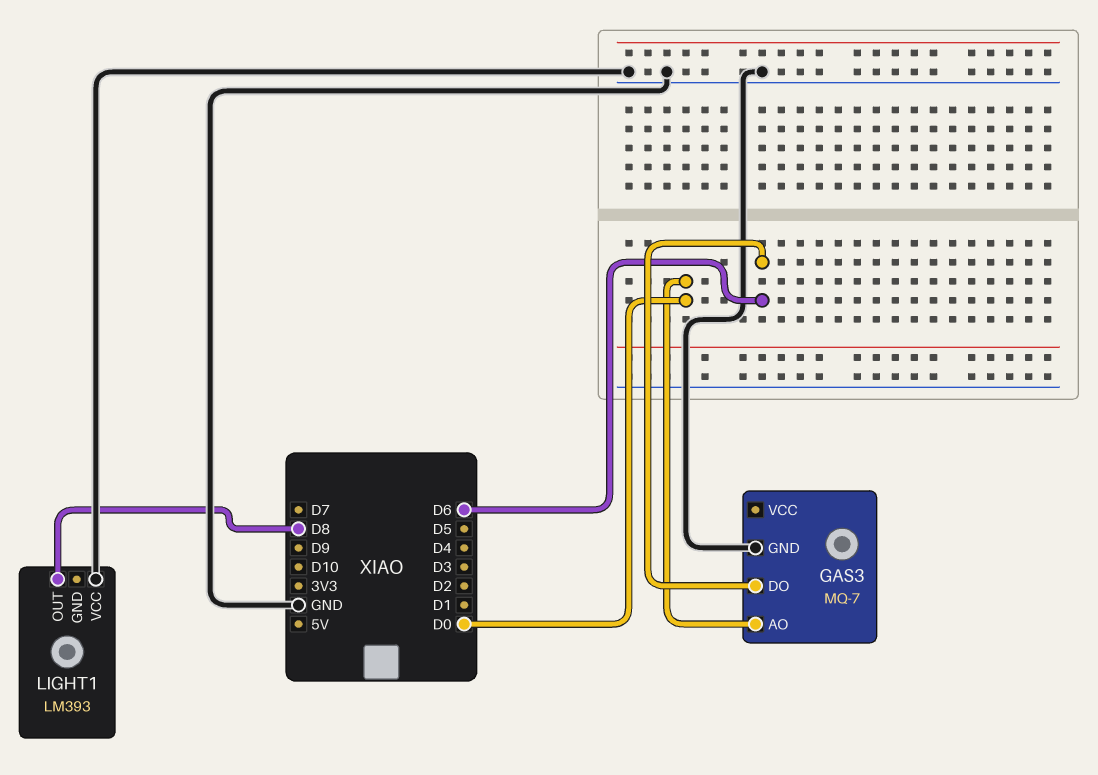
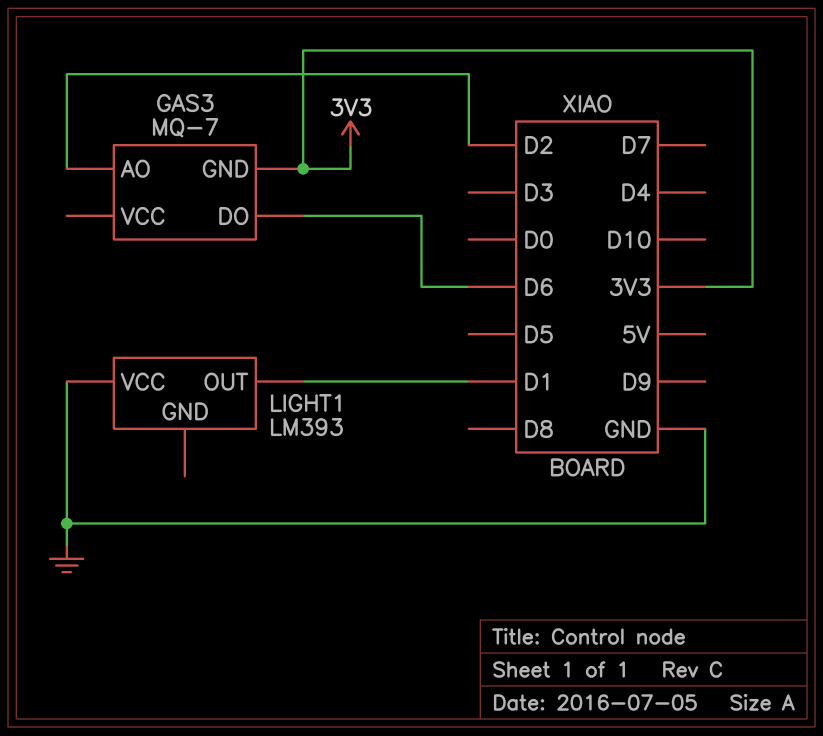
GAS3 pin AO: D0 -> D2
GAS3 pin GND: GND -> 3V3
LIGHT1 pin OUT: D8 -> D1

